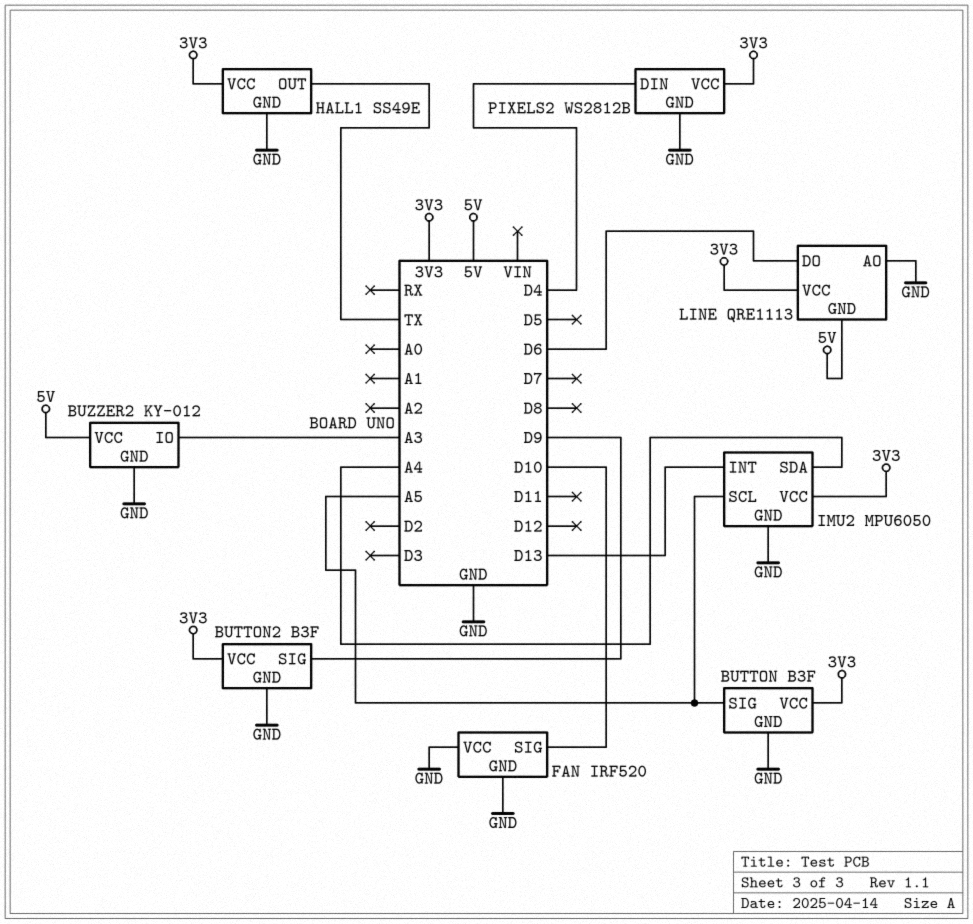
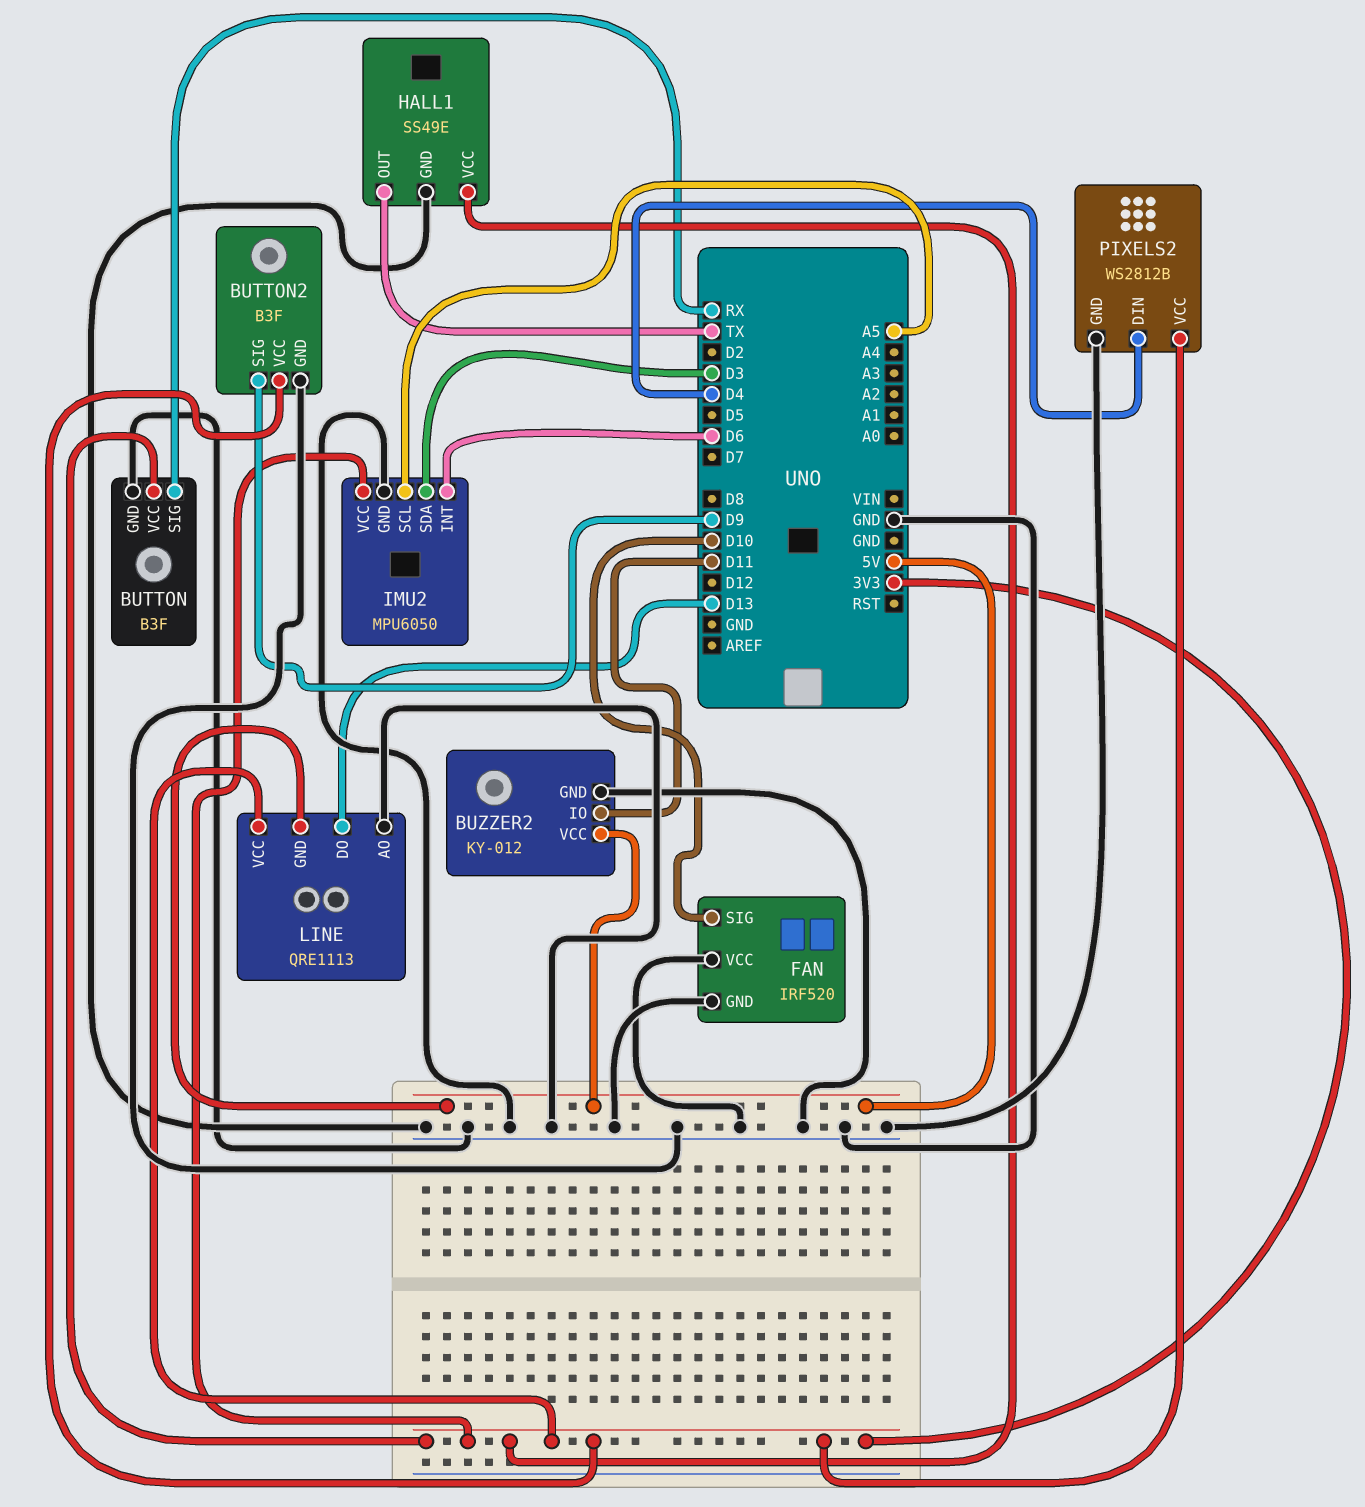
BUTTON pin SIG: A5 -> RX
BUZZER2 pin IO: A3 -> D11
IMU2 pin INT: D13 -> D6
IMU2 pin SDA: A4 -> D3
LINE pin DO: D6 -> D13

